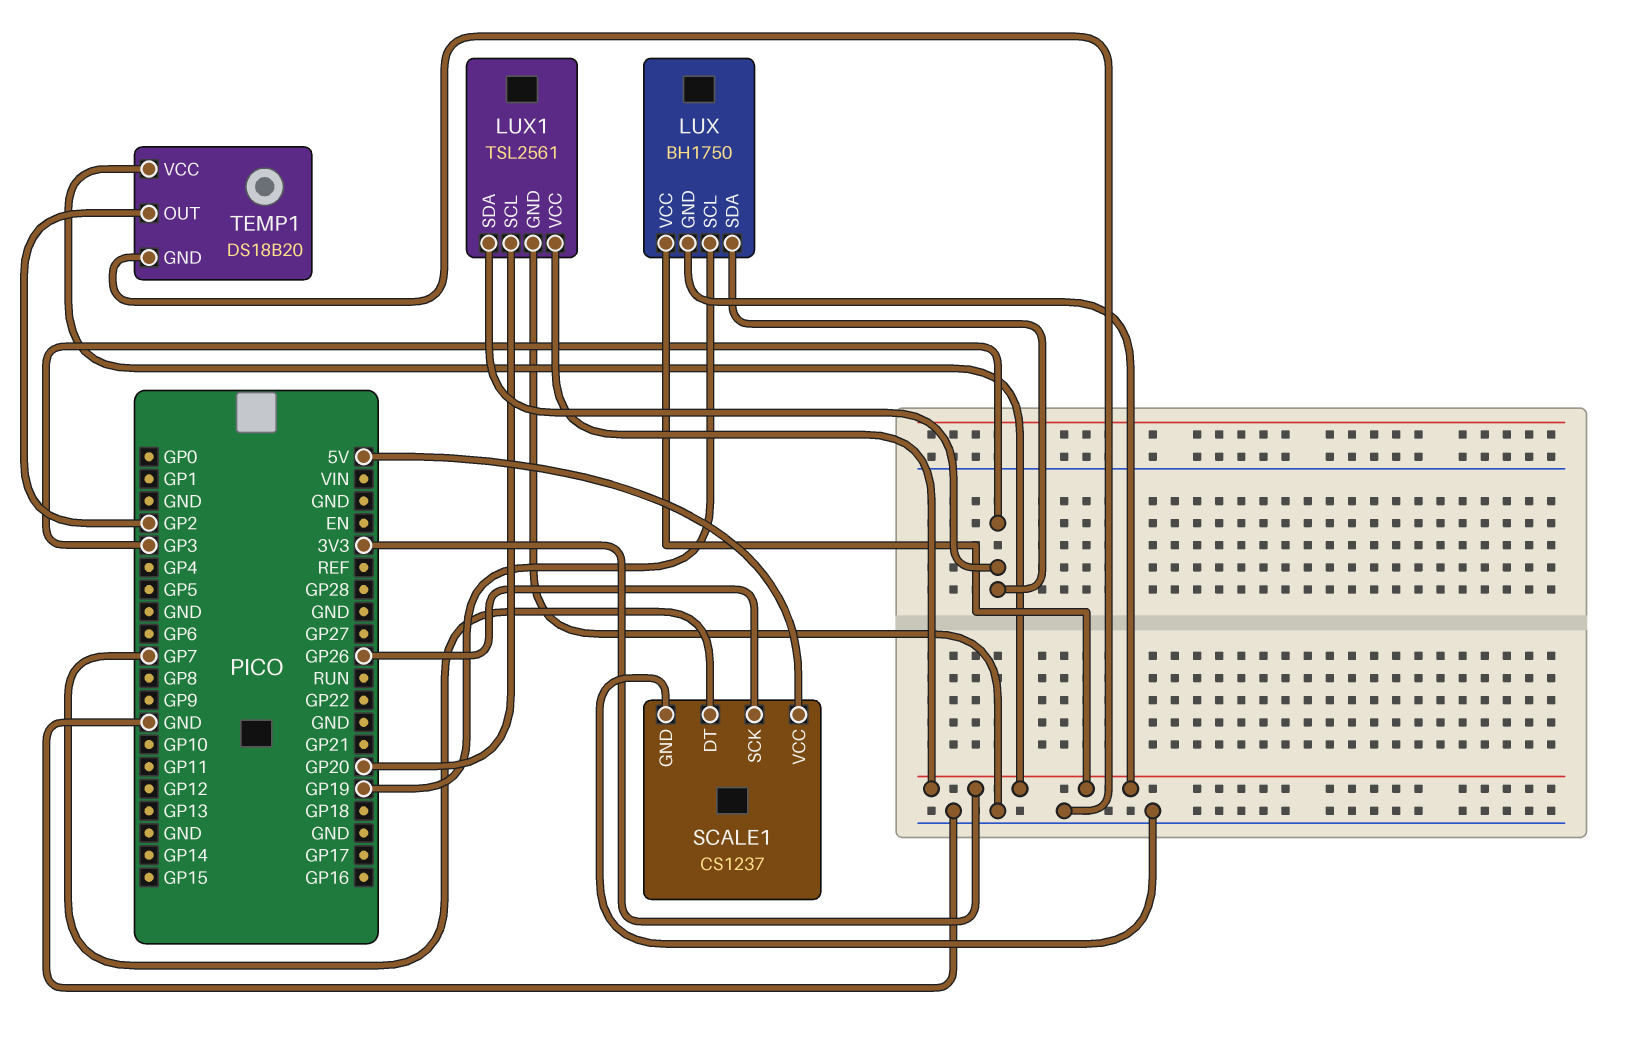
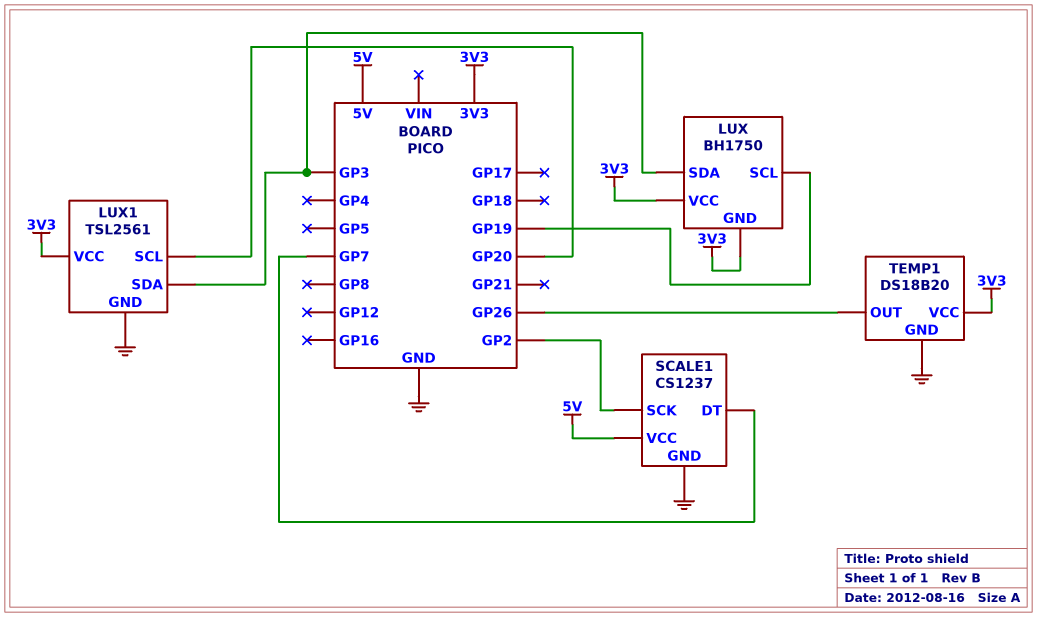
SCALE1 pin SCK: GP26 -> GP2
TEMP1 pin OUT: GP2 -> GP26

